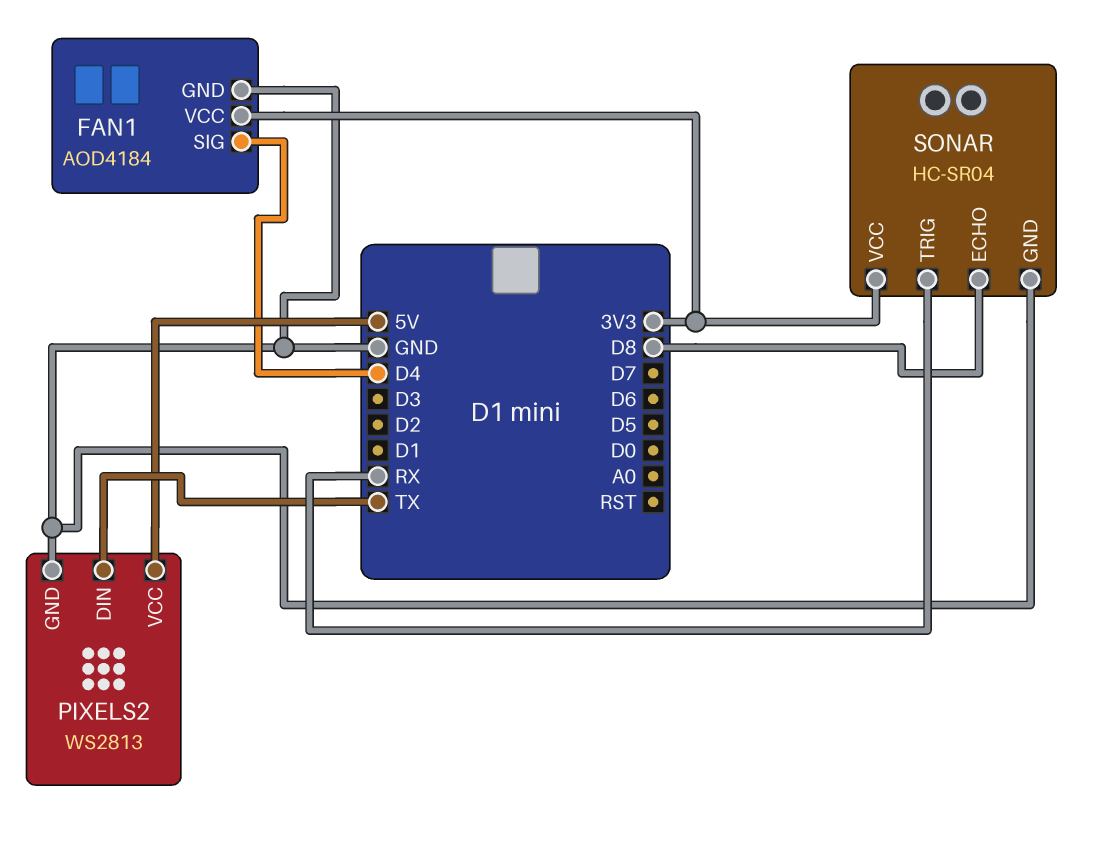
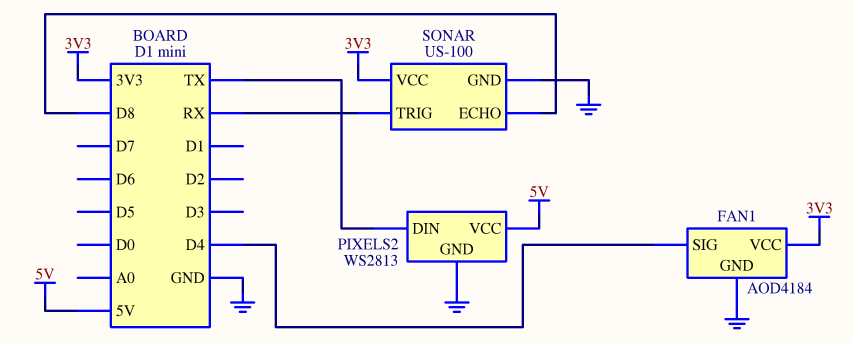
SONAR: HC-SR04 -> US-100

